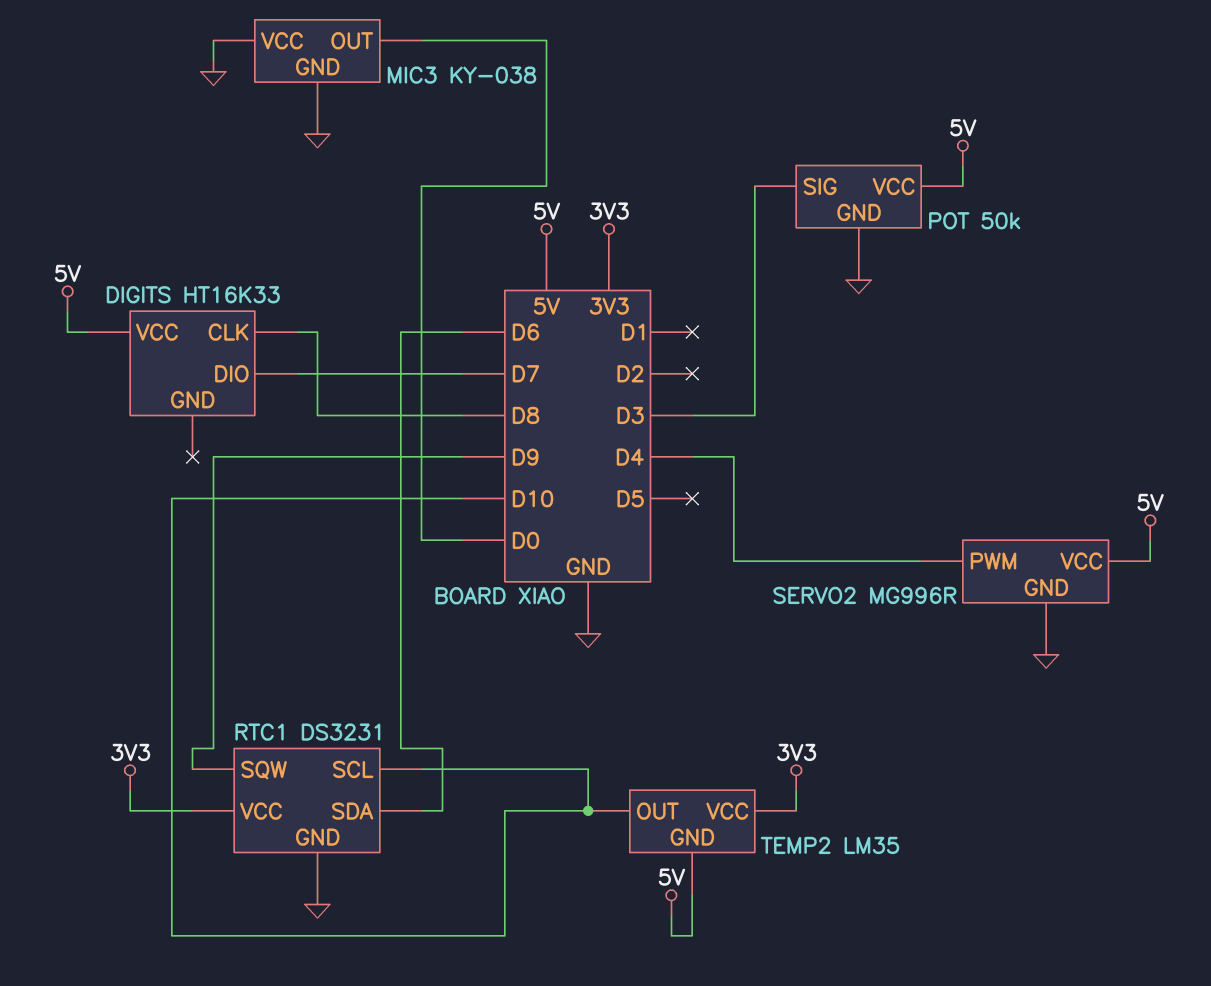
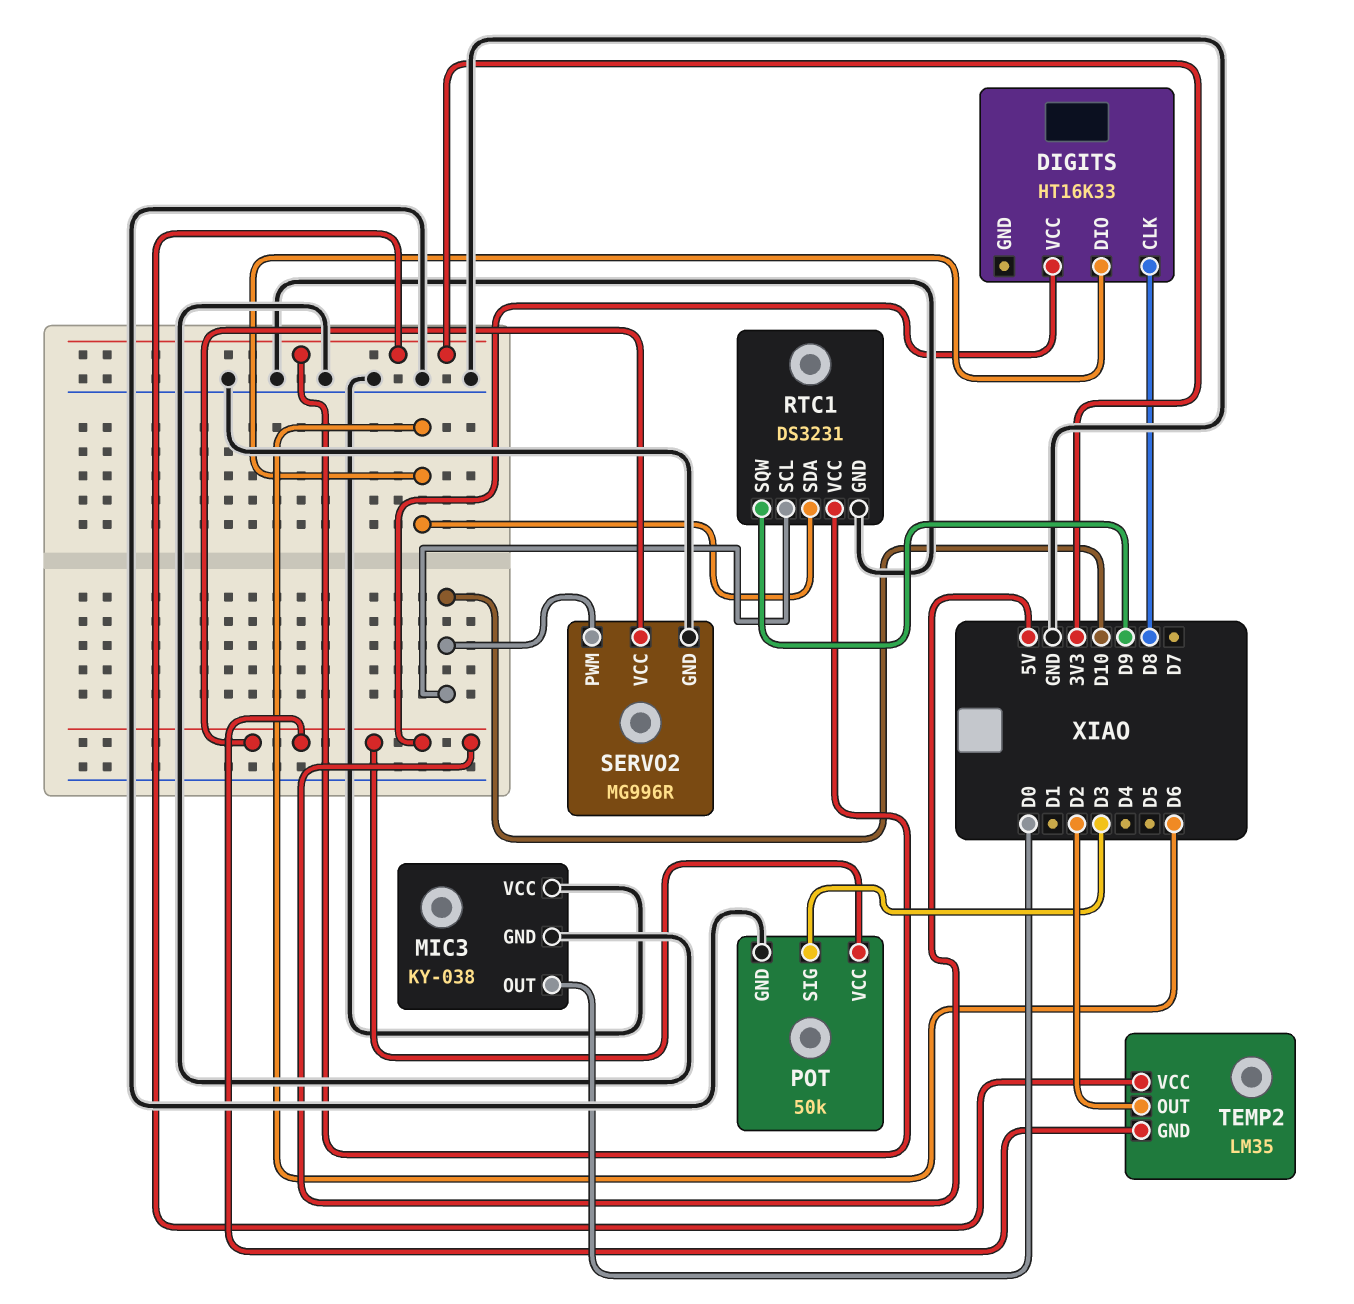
DIGITS pin DIO: D7 -> D6
SERVO2 pin PWM: D4 -> D10
TEMP2 pin OUT: D10 -> D2

